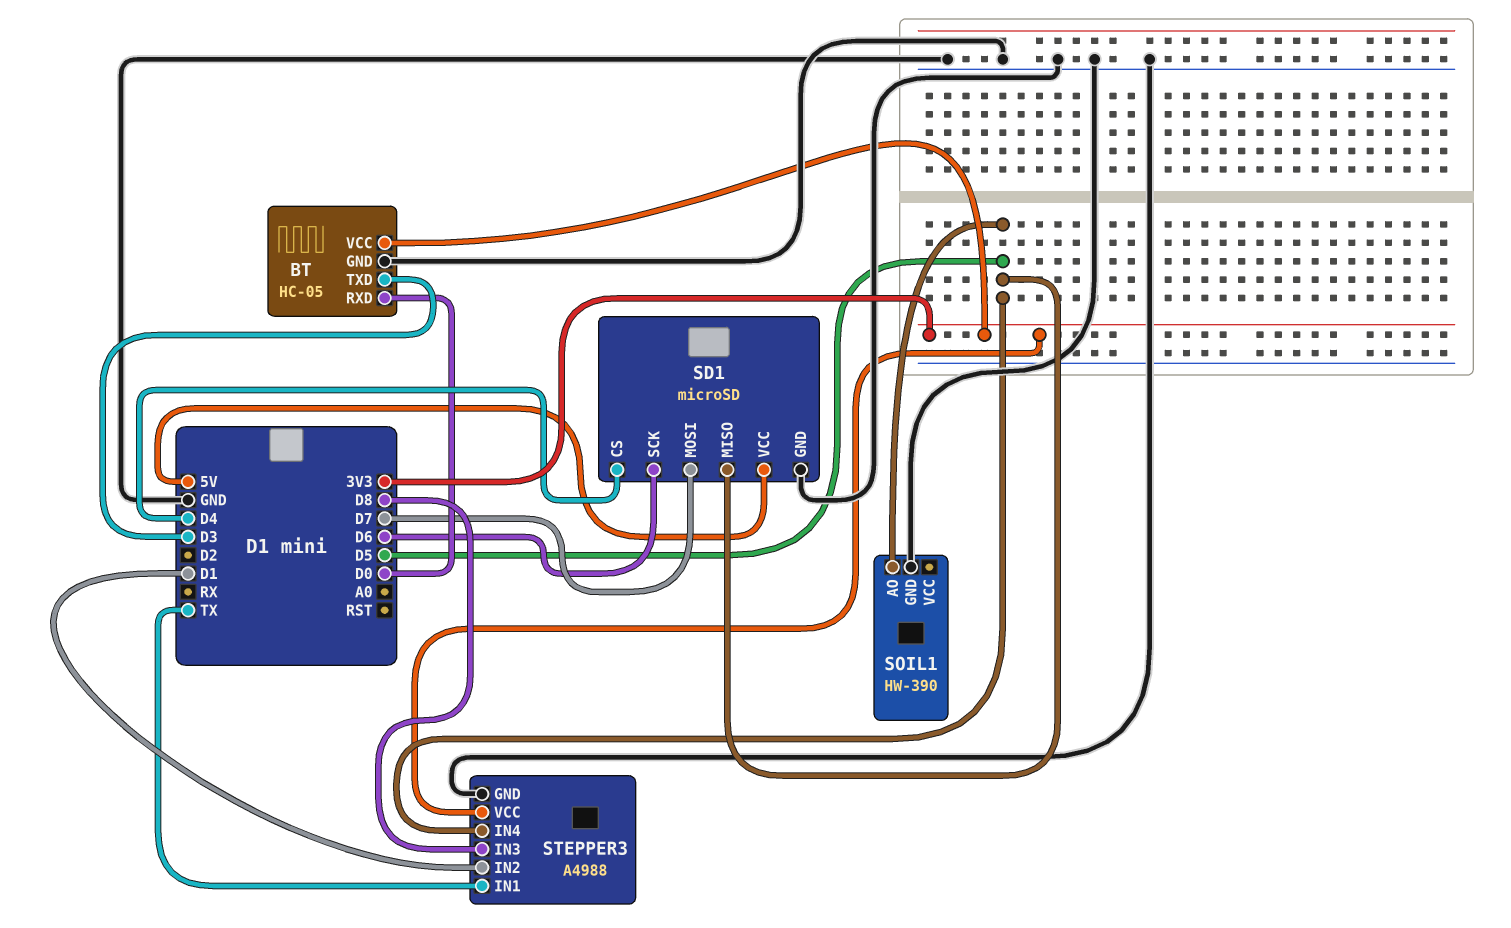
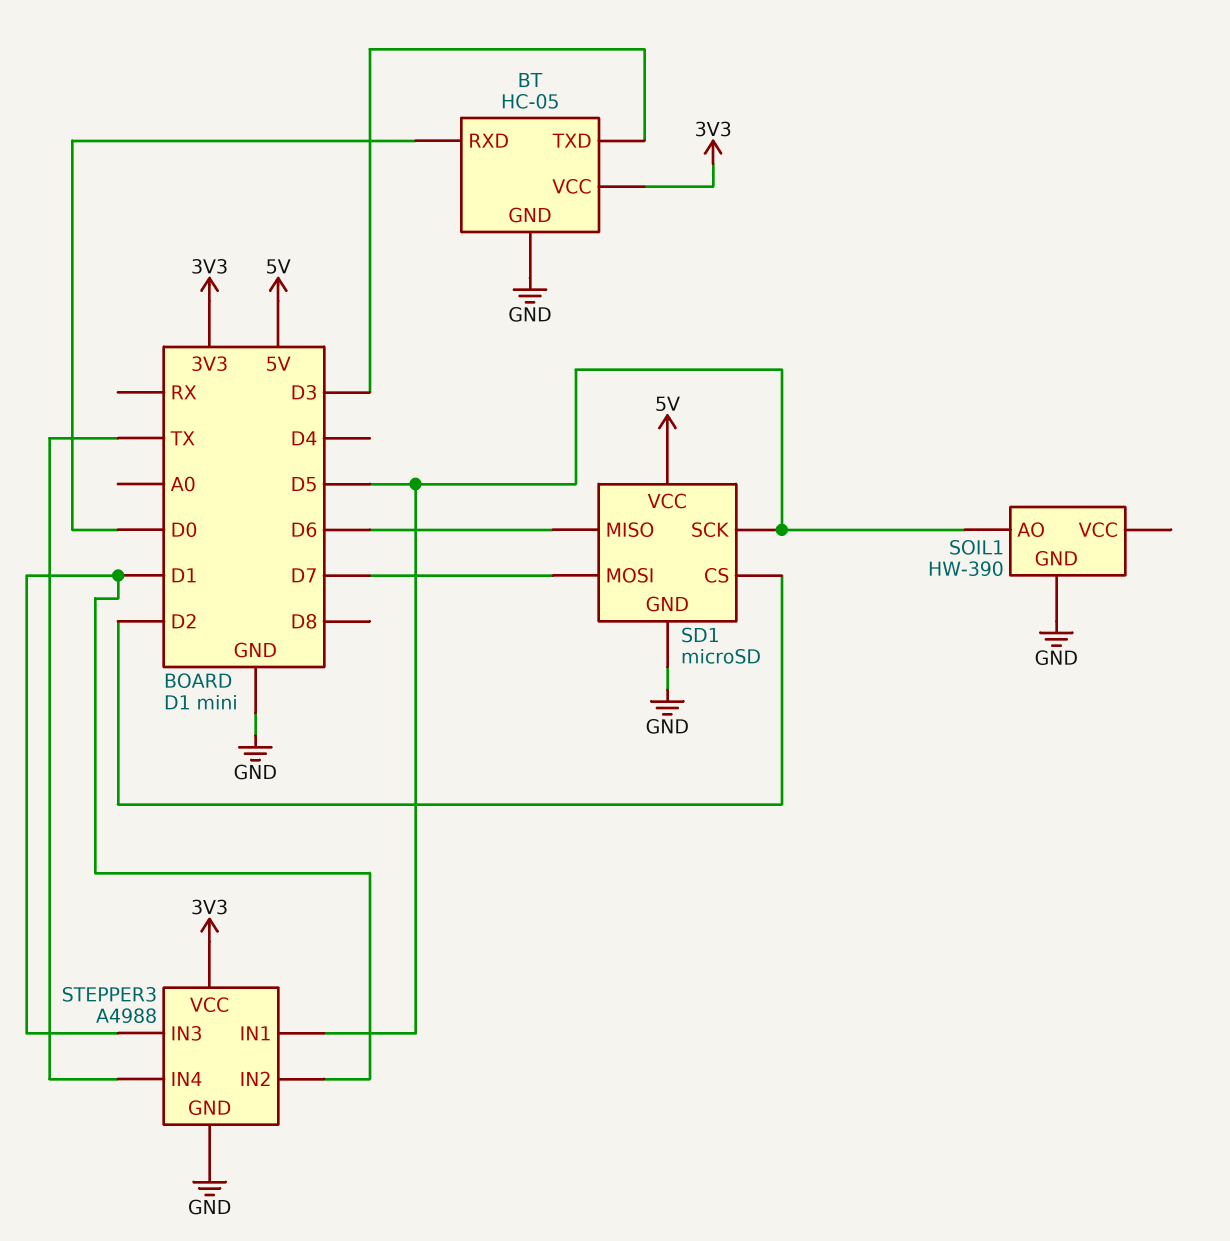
SD1 pin CS: D4 -> D2
SD1 pin MISO: D5 -> D6
SD1 pin SCK: D6 -> D5
STEPPER3 pin IN1: TX -> D5
STEPPER3 pin IN3: D8 -> D1
STEPPER3 pin IN4: D5 -> TX

